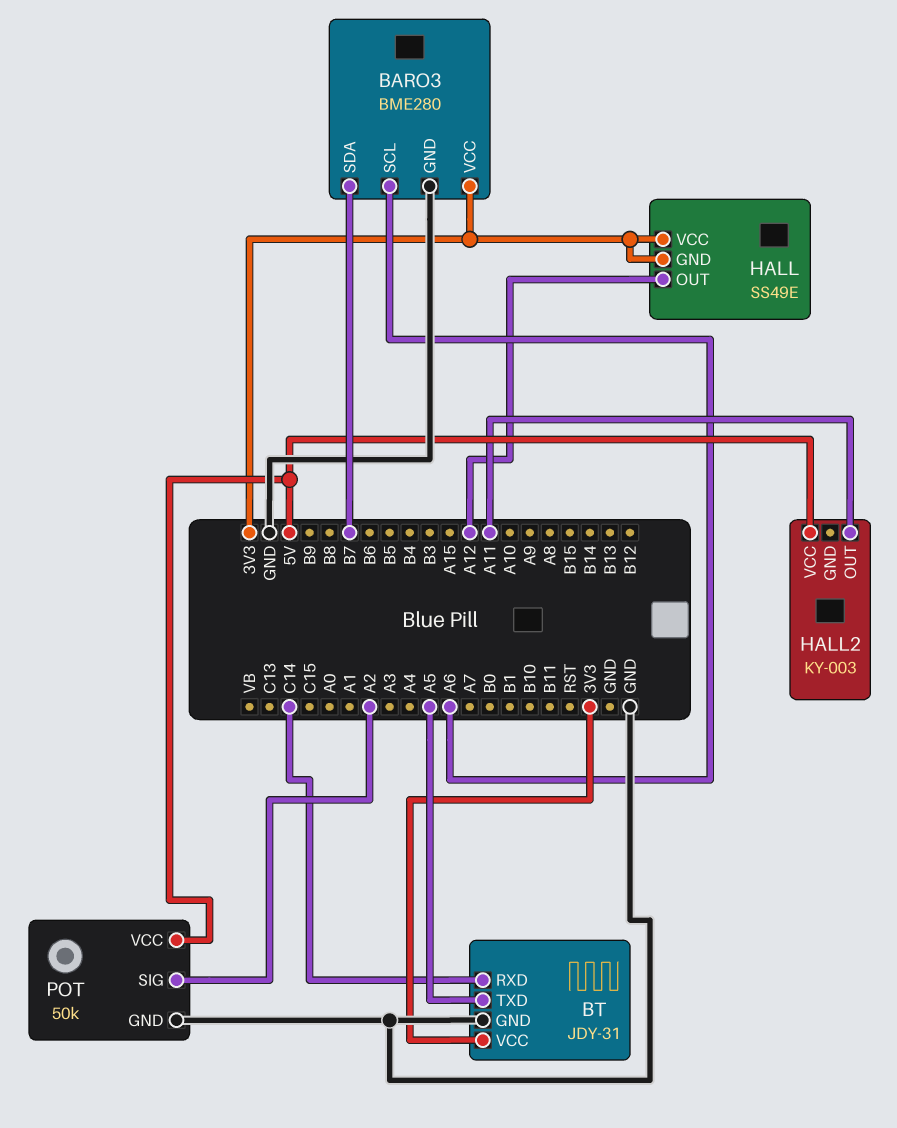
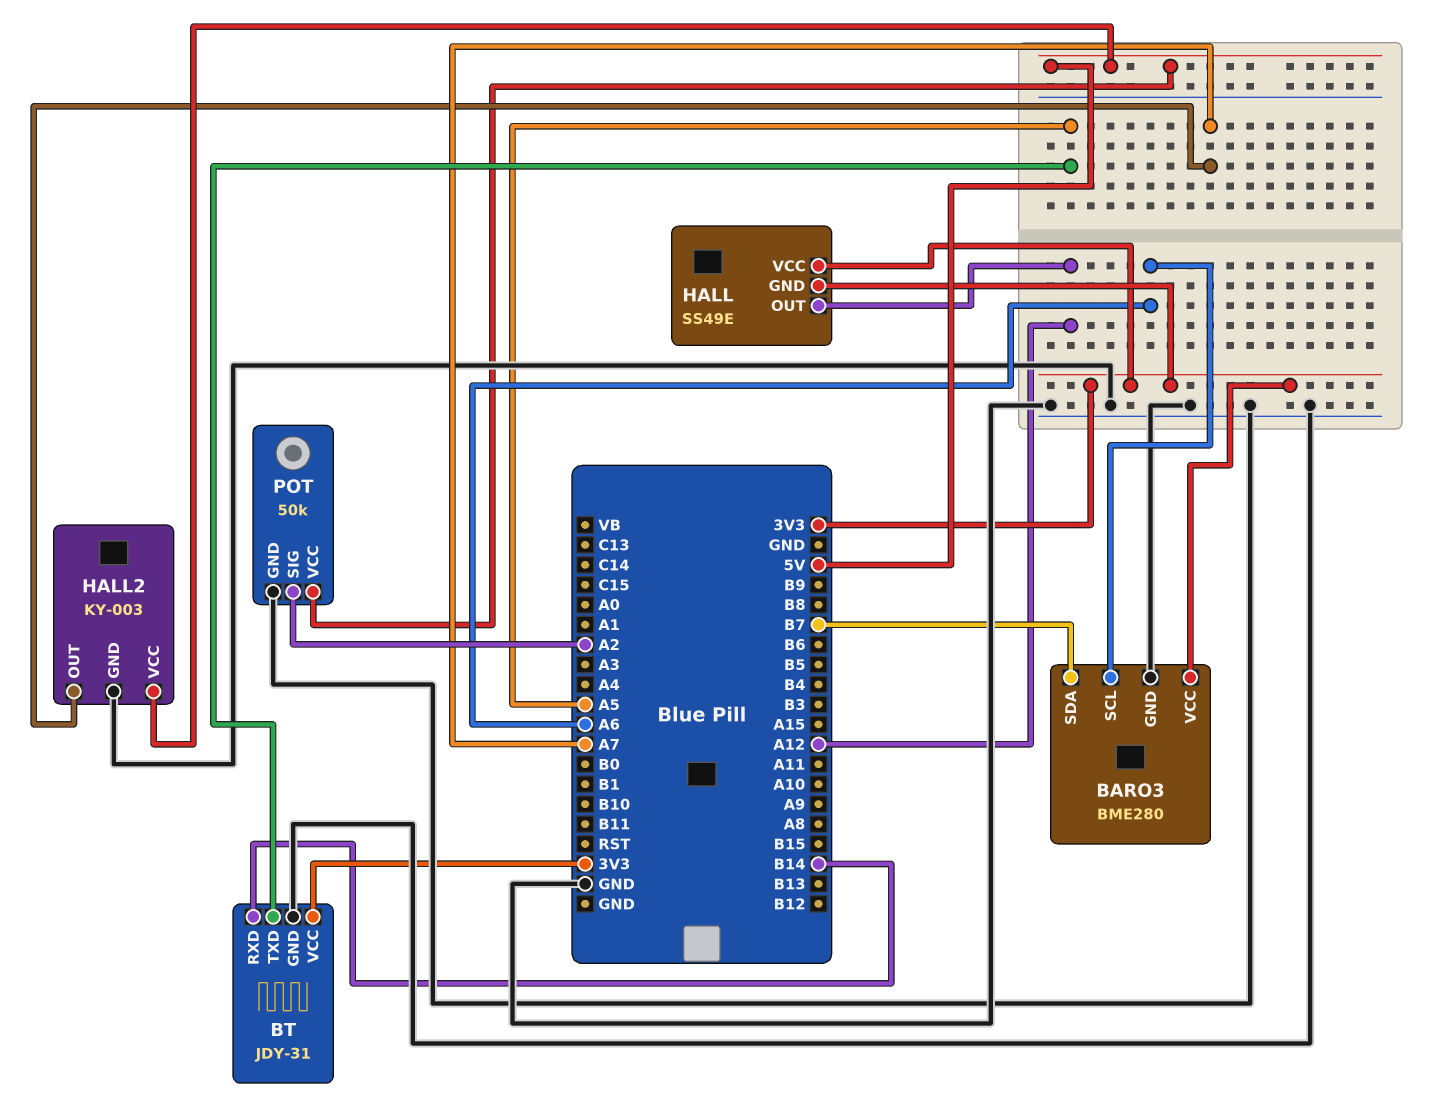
BT pin RXD: C14 -> B14
HALL2 pin GND: none -> GND
HALL2 pin OUT: A11 -> A7

